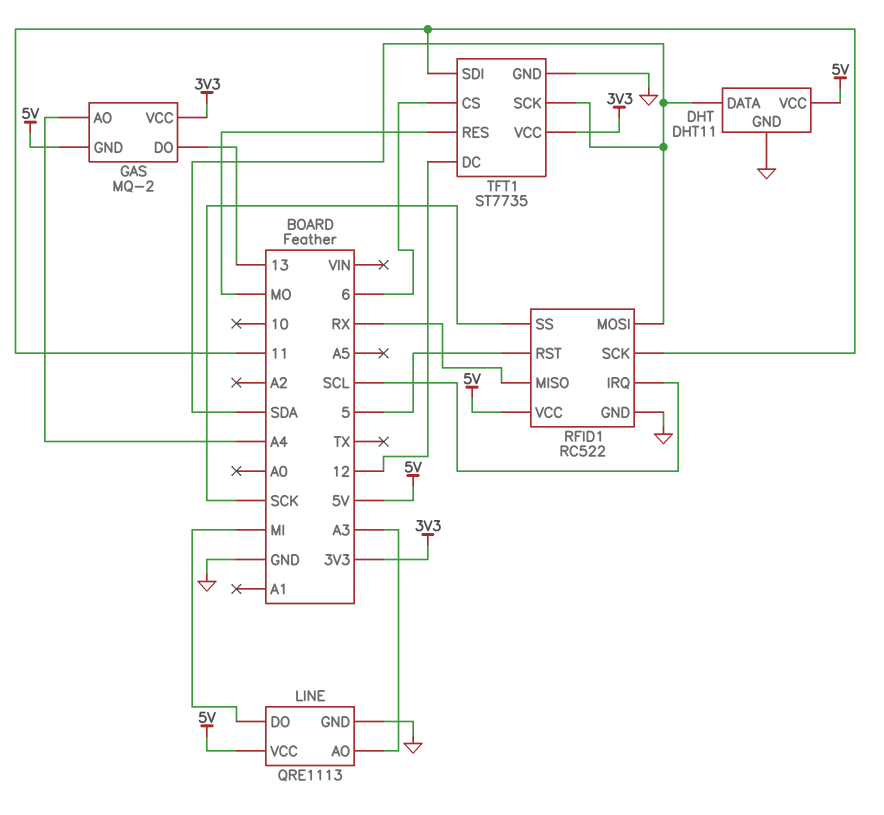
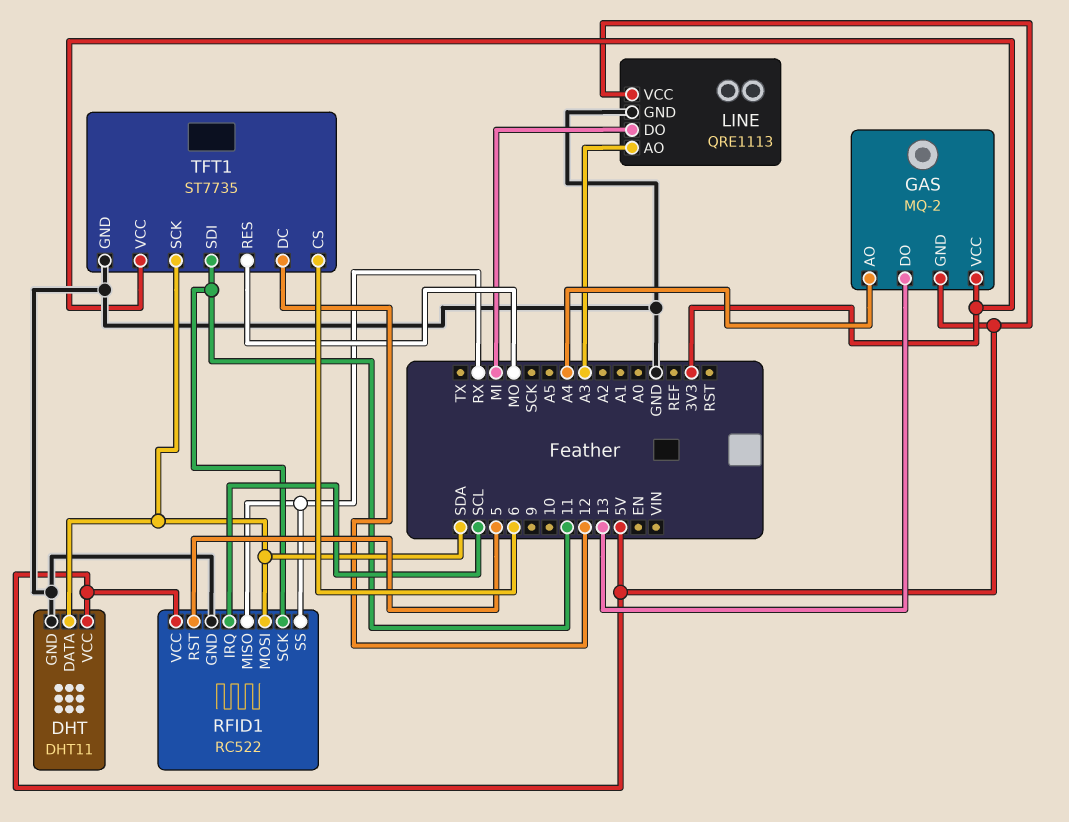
RFID1 pin SS: SCK -> RX

